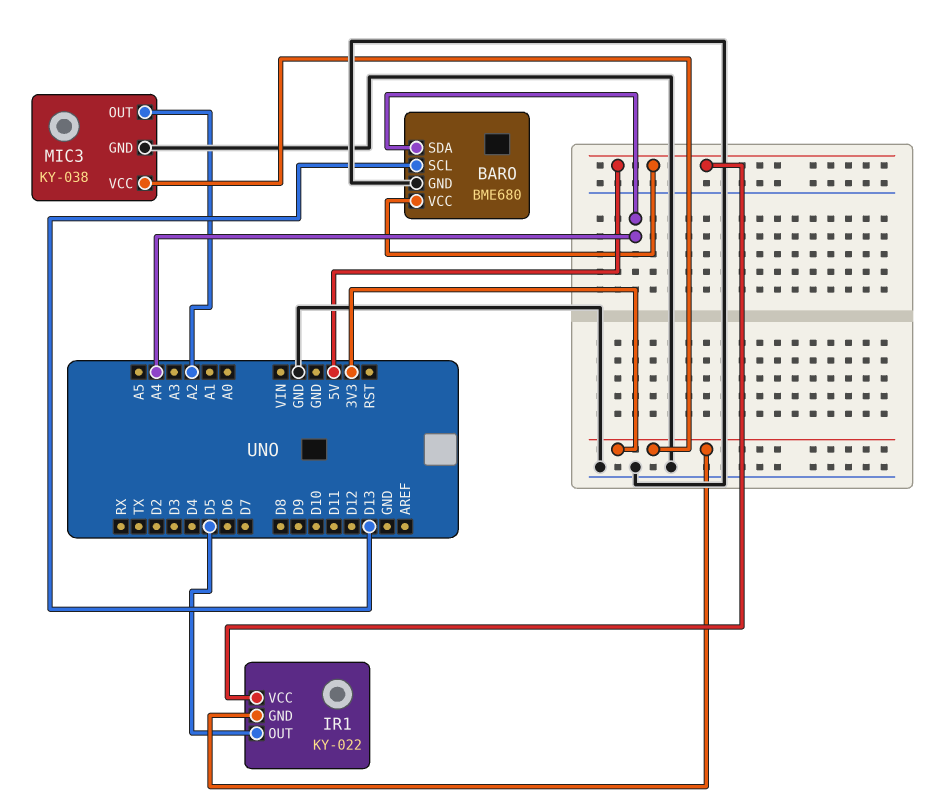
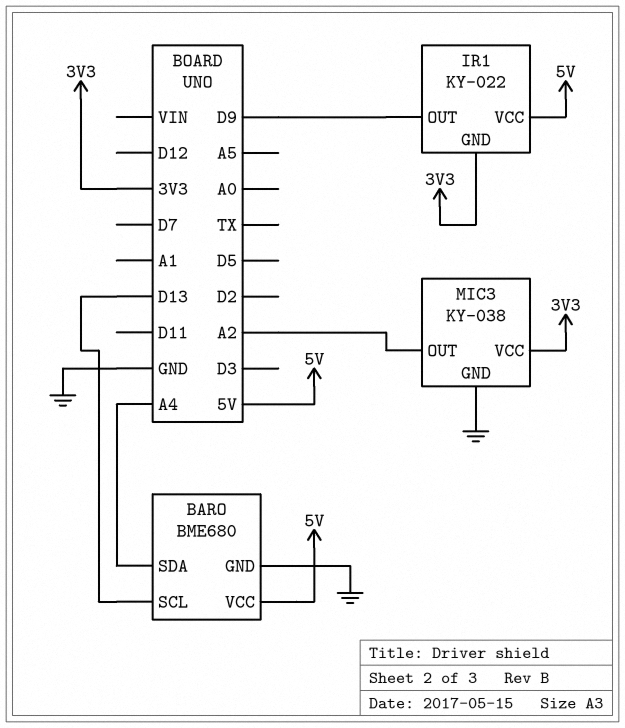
IR1 pin OUT: D5 -> D9

